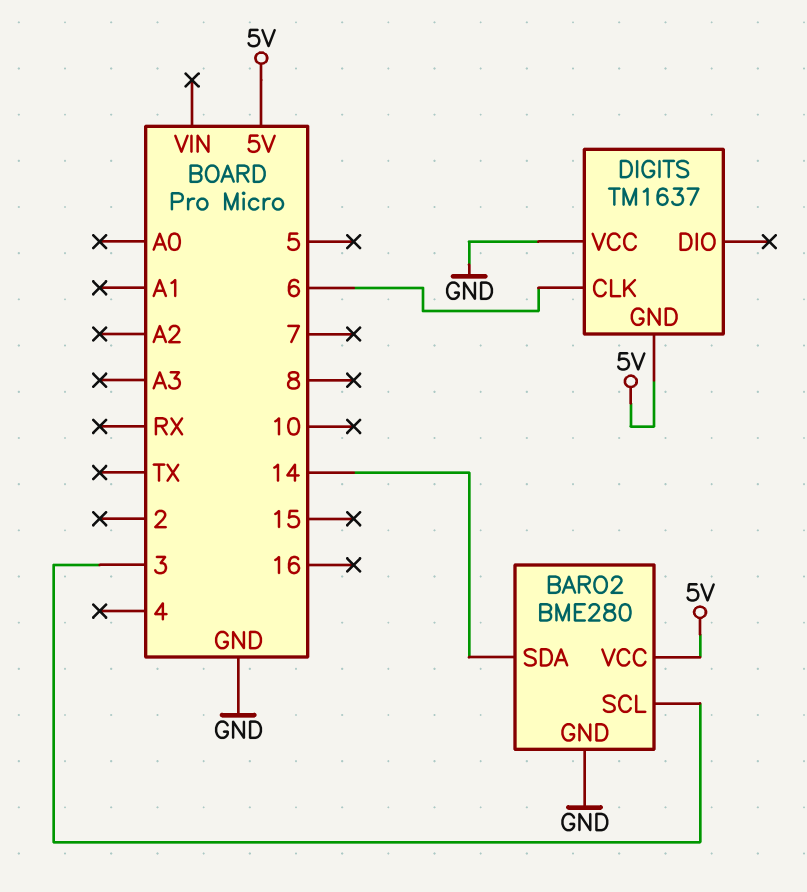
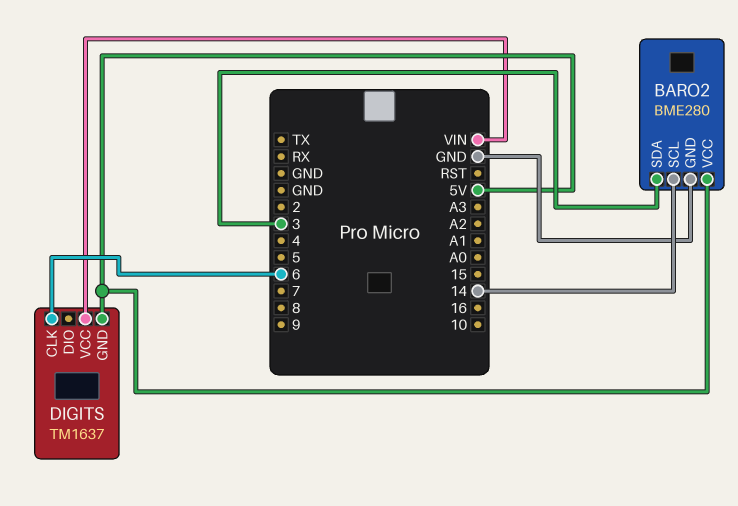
BARO2 pin SCL: 3 -> 14
BARO2 pin SDA: 14 -> 3
DIGITS pin VCC: GND -> VIN

